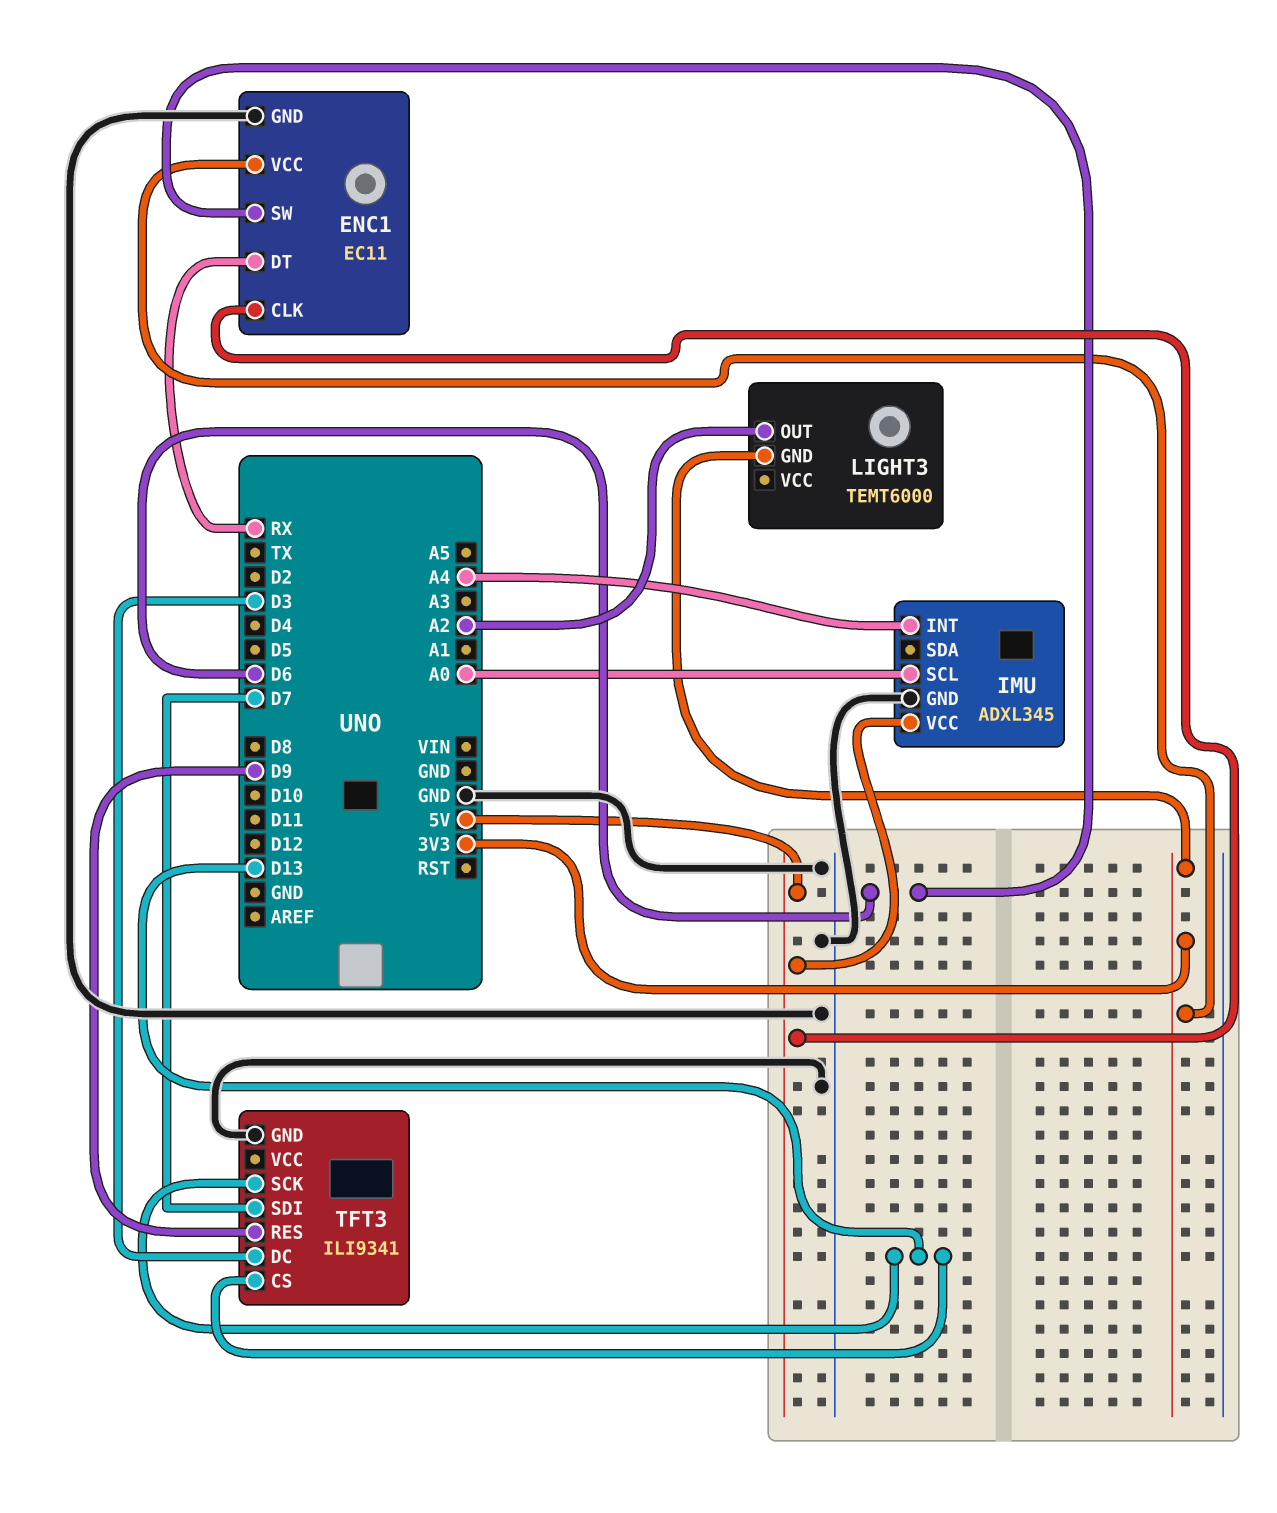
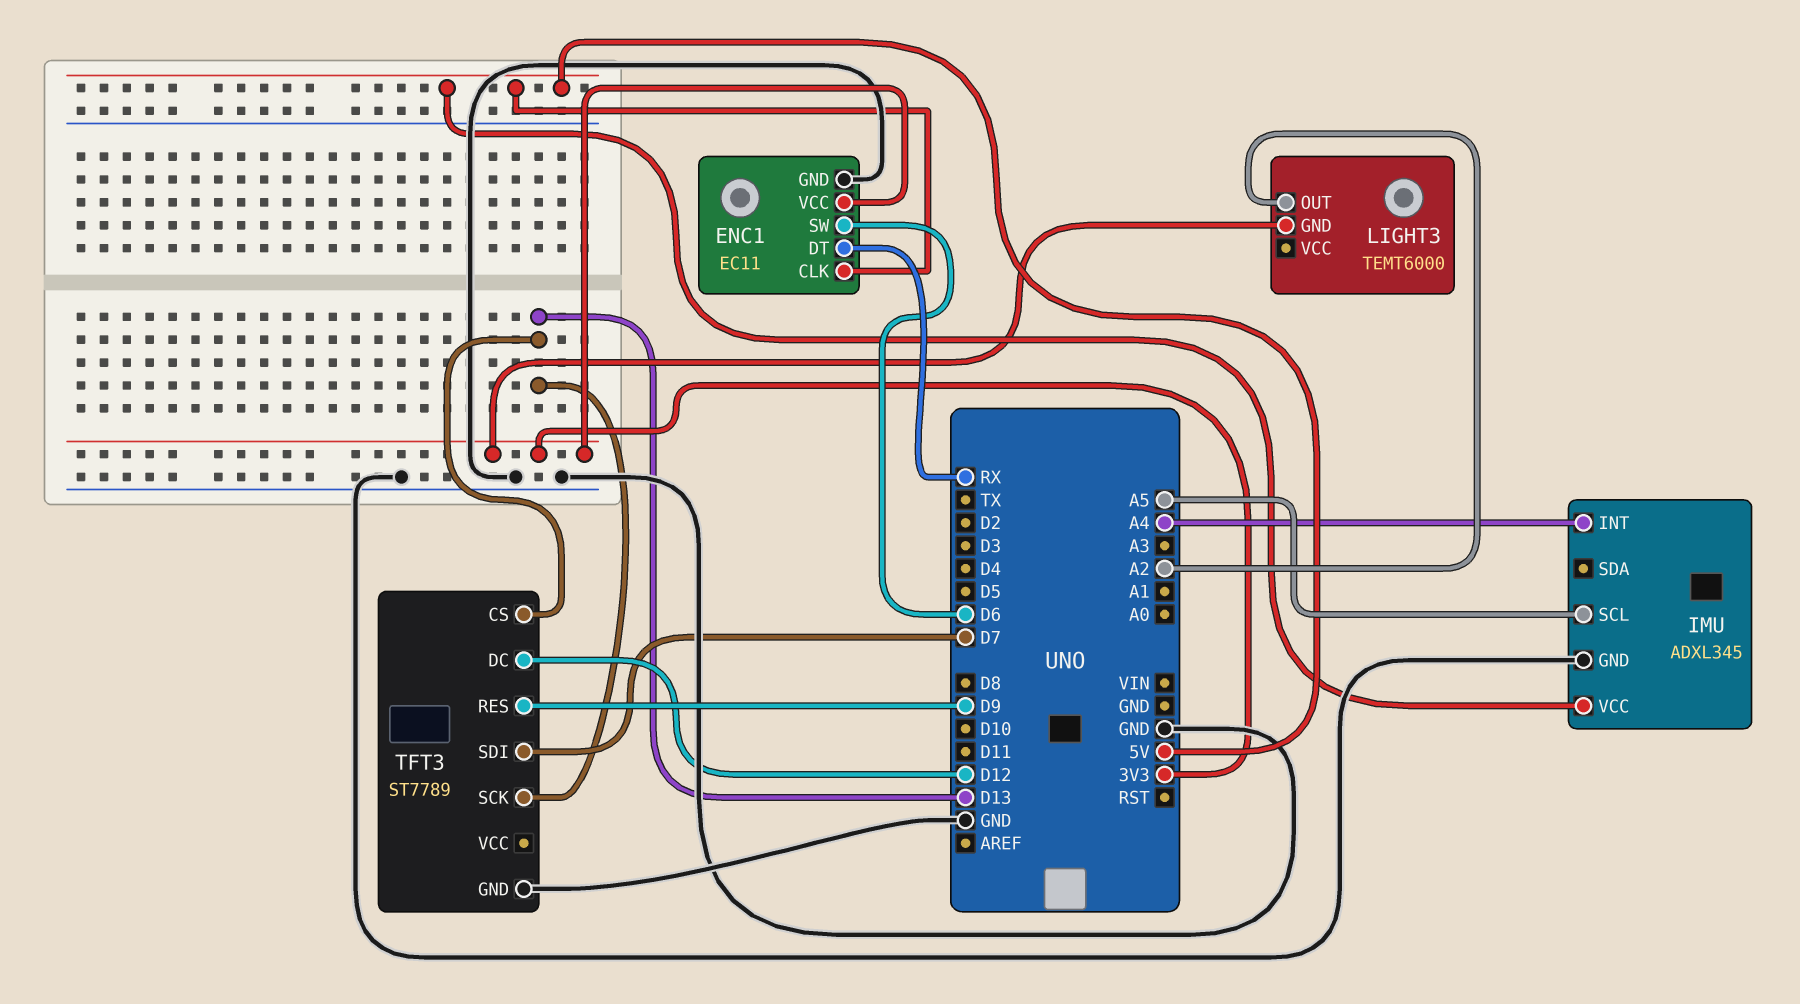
IMU pin SCL: A0 -> A5
TFT3: ILI9341 -> ST7789
TFT3 pin DC: D3 -> D12

